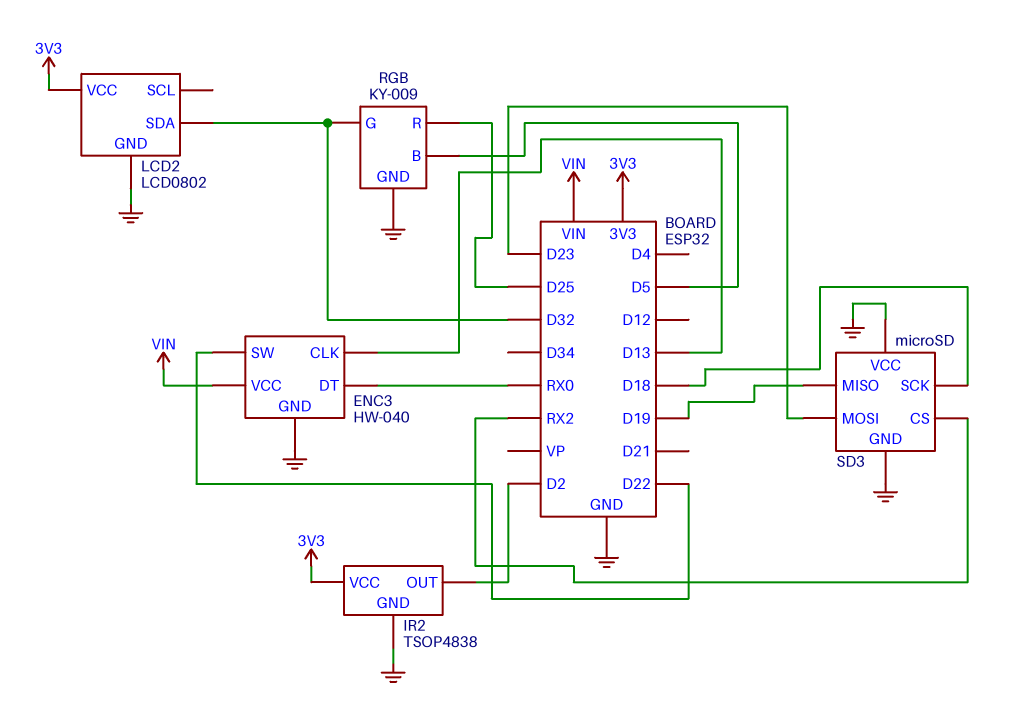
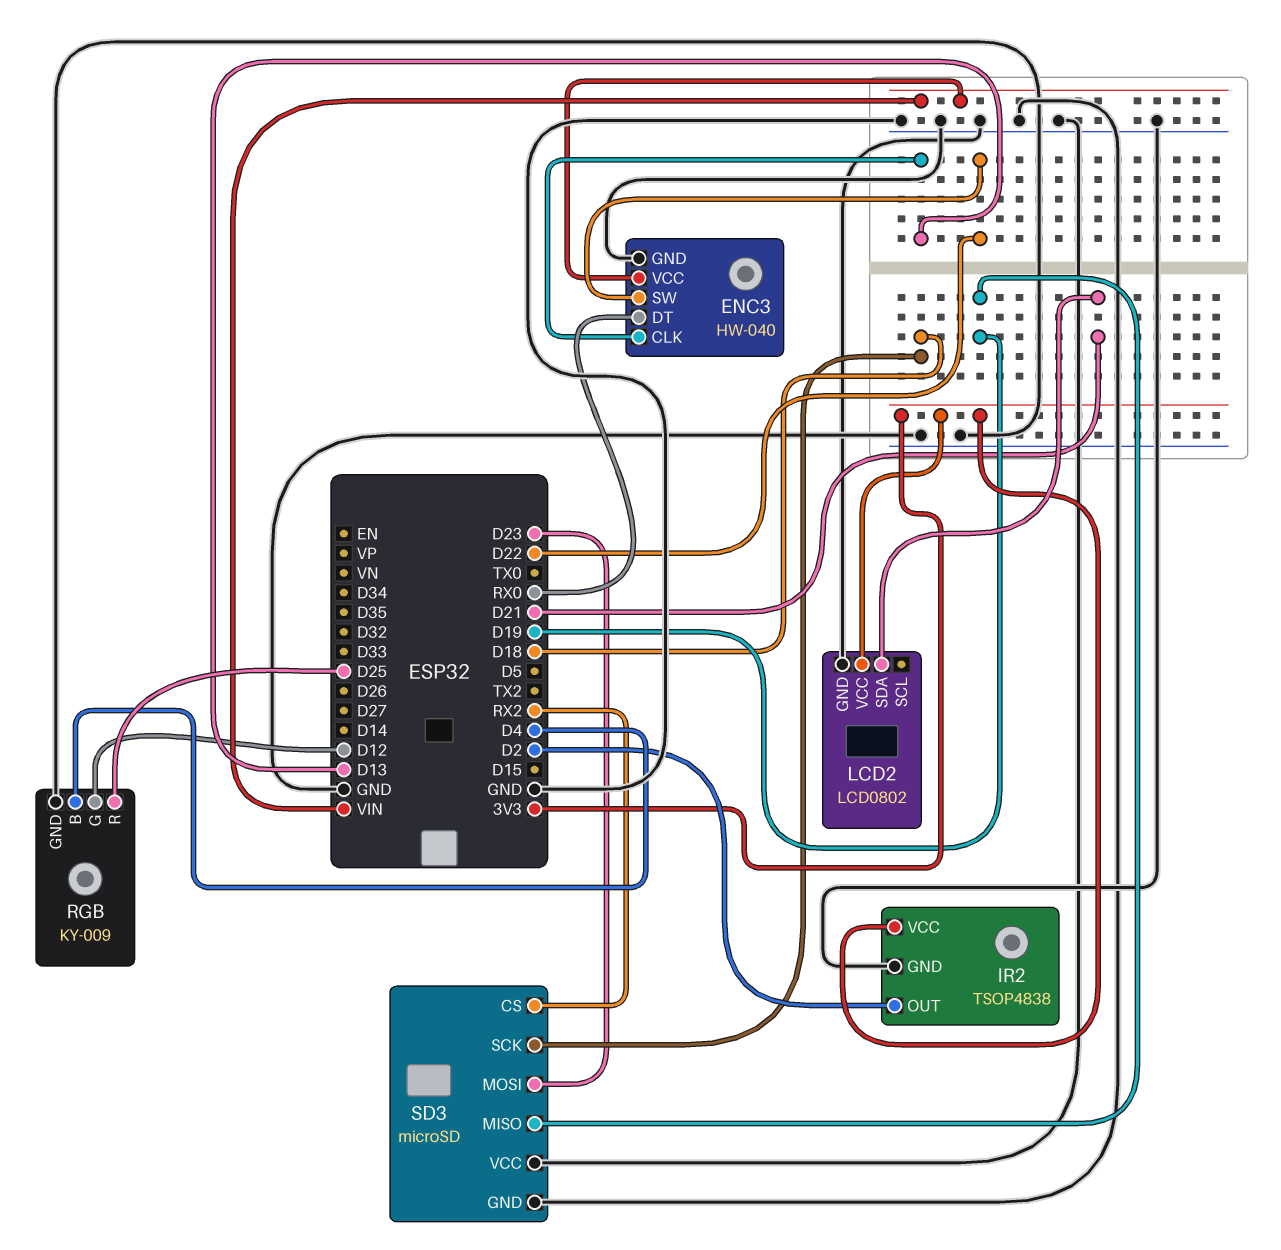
LCD2 pin SDA: D32 -> D21
RGB pin B: D5 -> D4
RGB pin G: D32 -> D12

